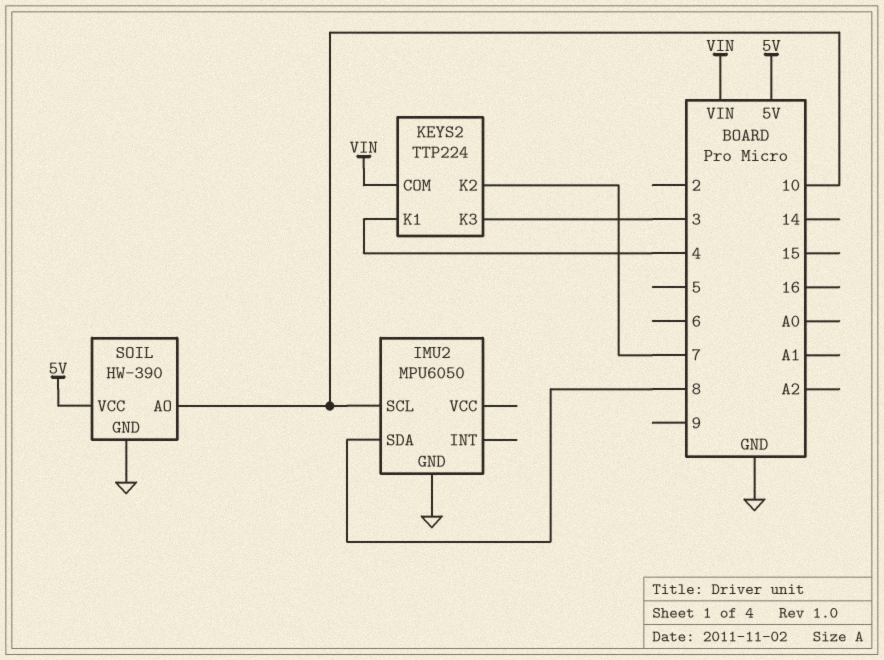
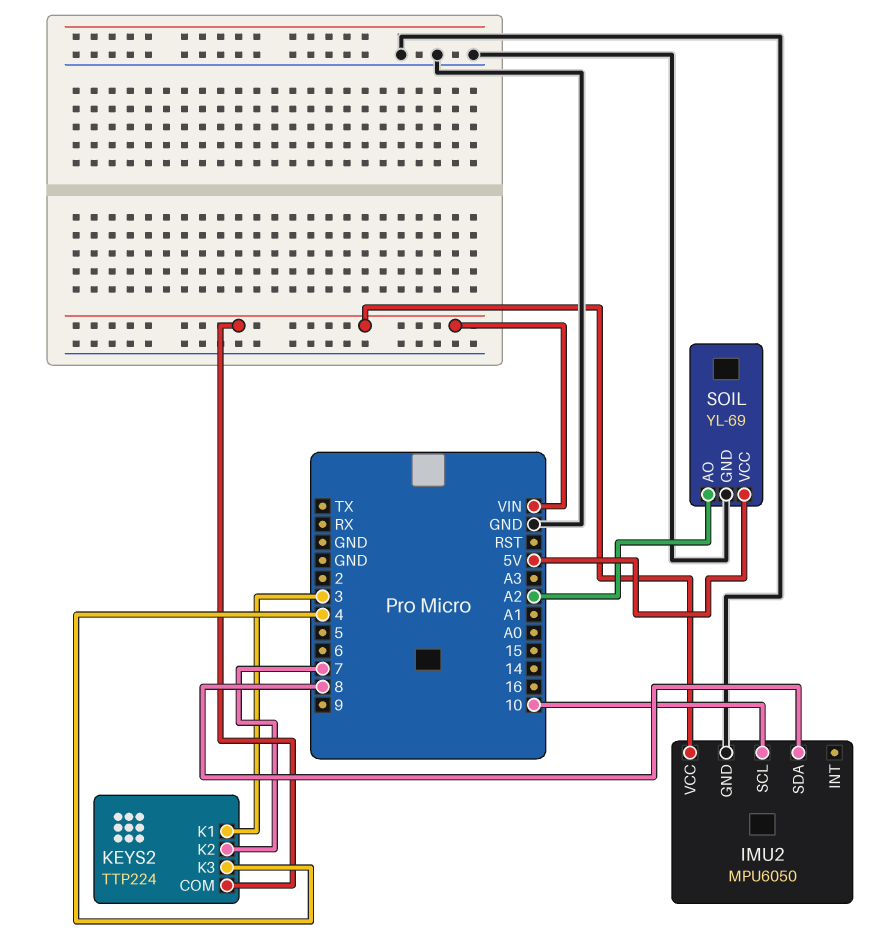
IMU2 pin VCC: none -> VIN
KEYS2 pin K1: 4 -> 3
KEYS2 pin K3: 3 -> 4
SOIL: HW-390 -> YL-69
SOIL pin AO: 10 -> A2

